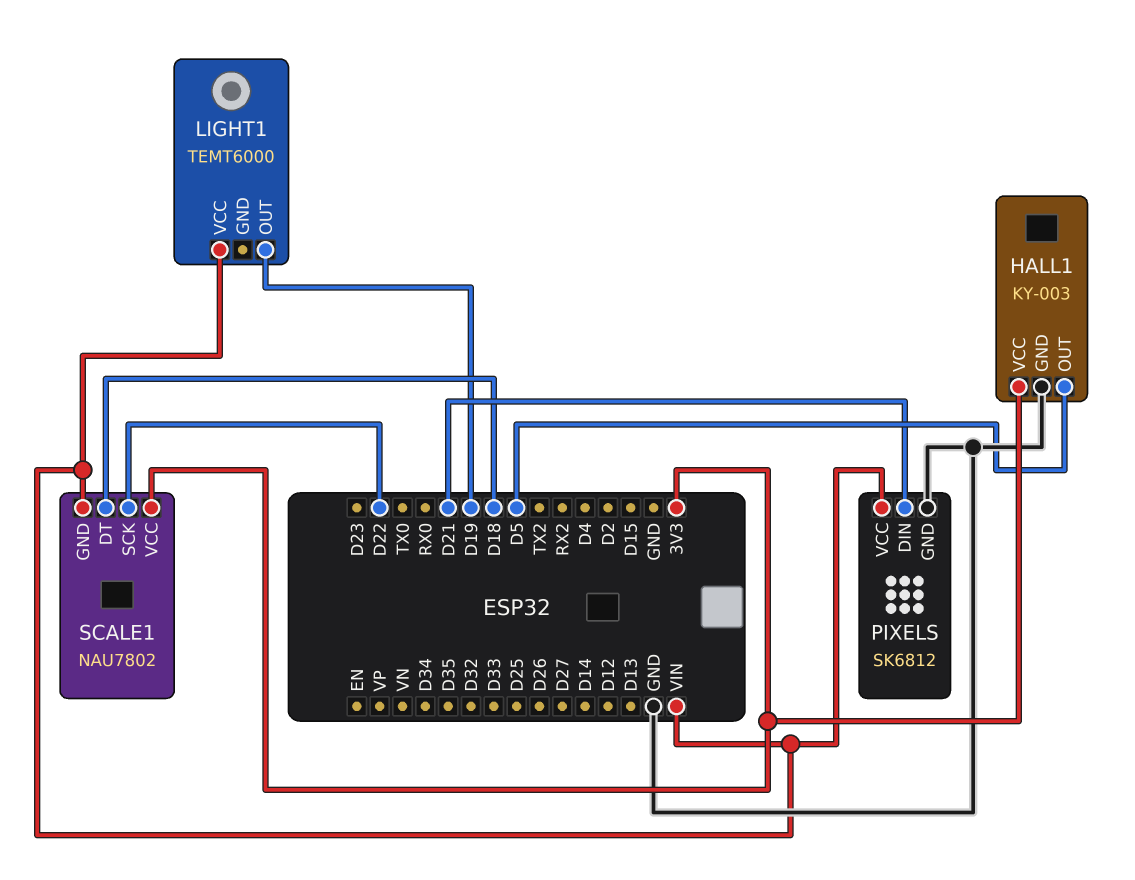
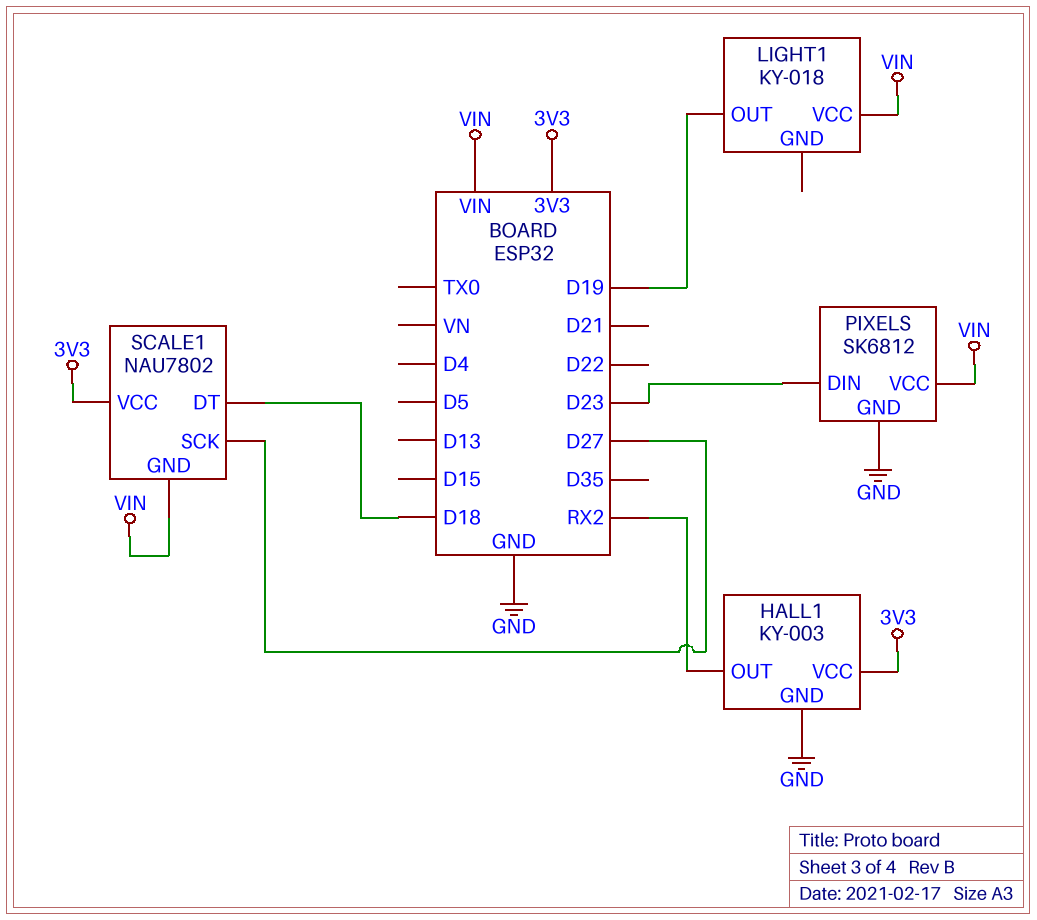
HALL1 pin OUT: D5 -> RX2
LIGHT1: TEMT6000 -> KY-018
PIXELS pin DIN: D21 -> D23
SCALE1 pin SCK: D22 -> D27

